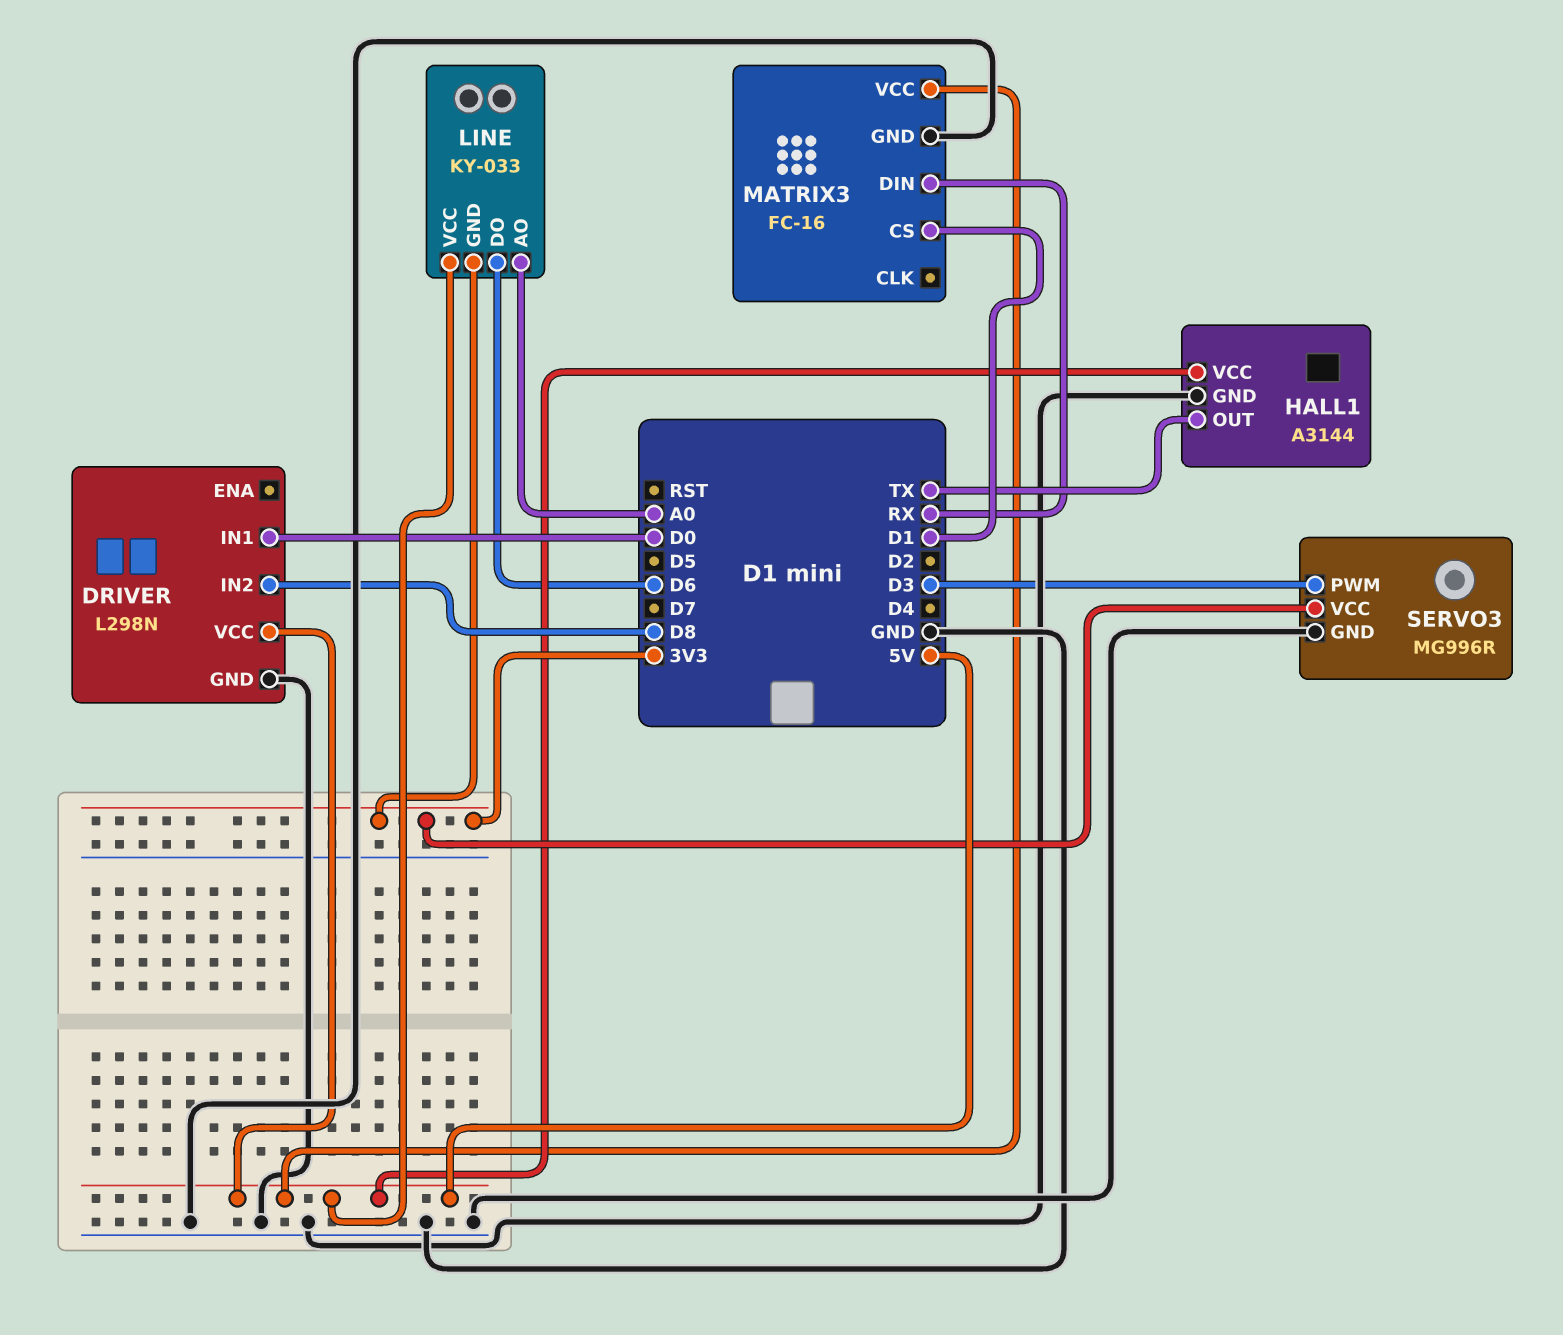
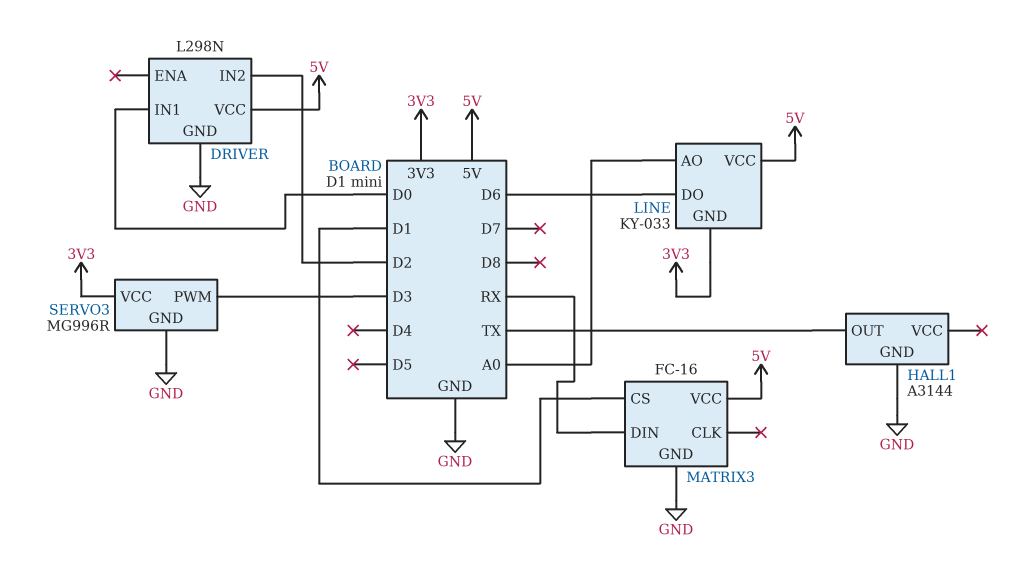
DRIVER pin IN2: D8 -> D2
HALL1 pin VCC: 5V -> none

